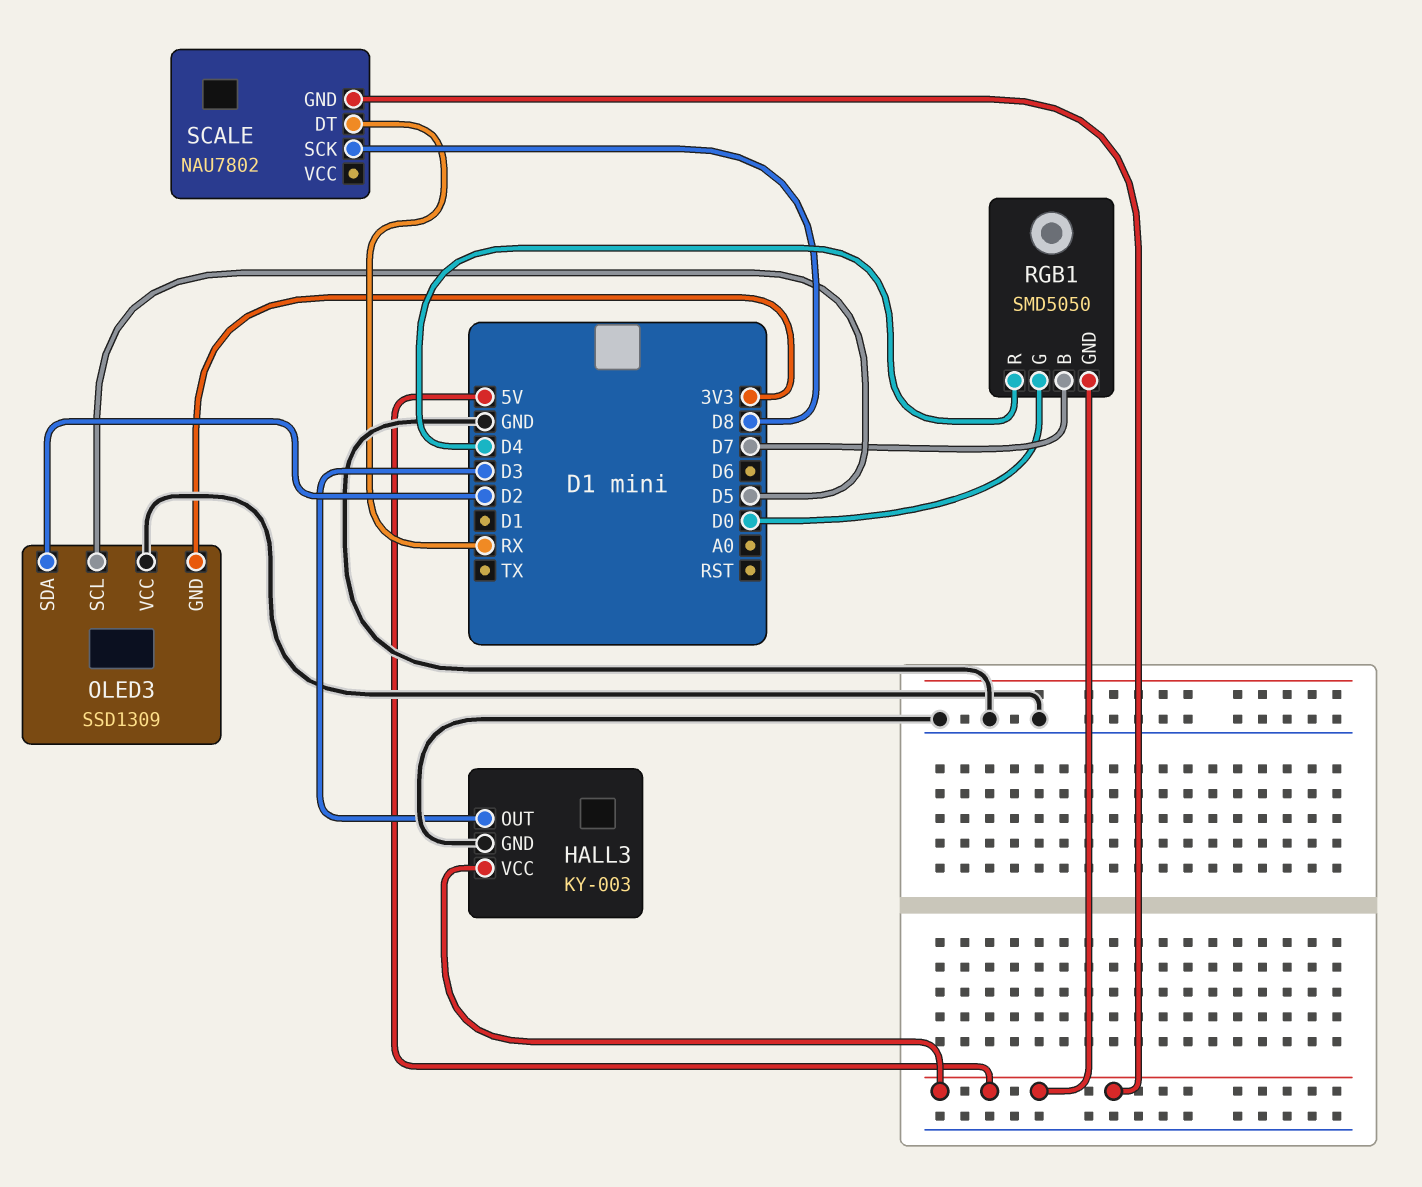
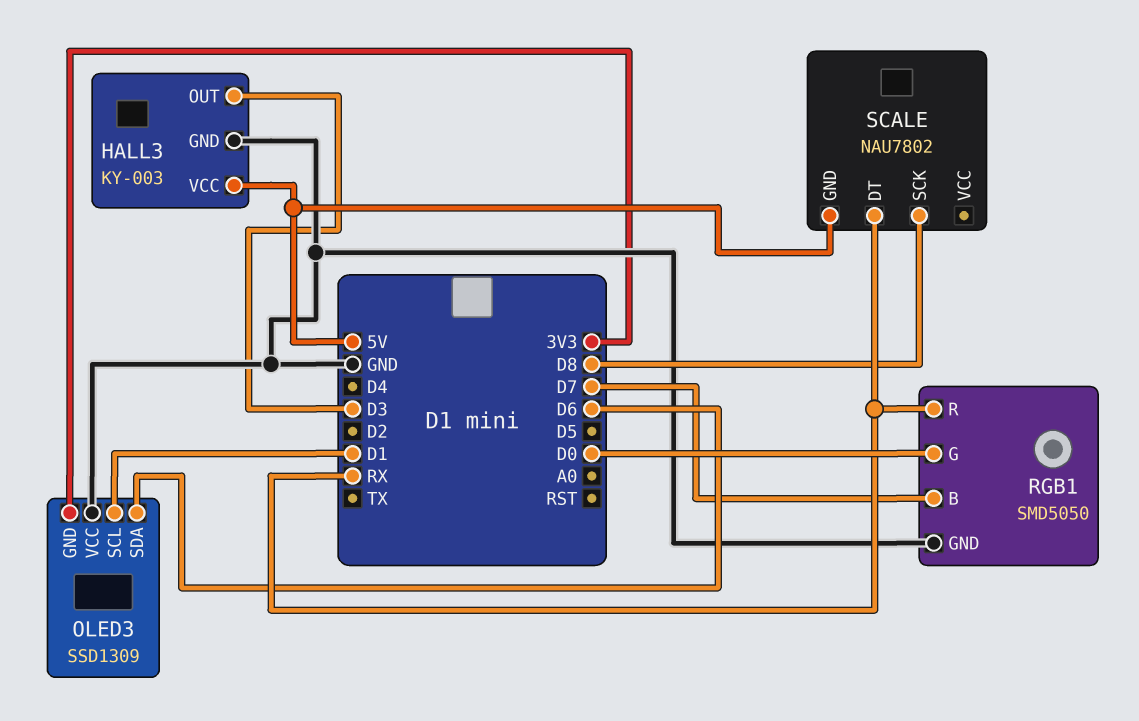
OLED3 pin SCL: D5 -> D1
OLED3 pin SDA: D2 -> D6
RGB1 pin GND: 5V -> GND
RGB1 pin R: D4 -> RX

